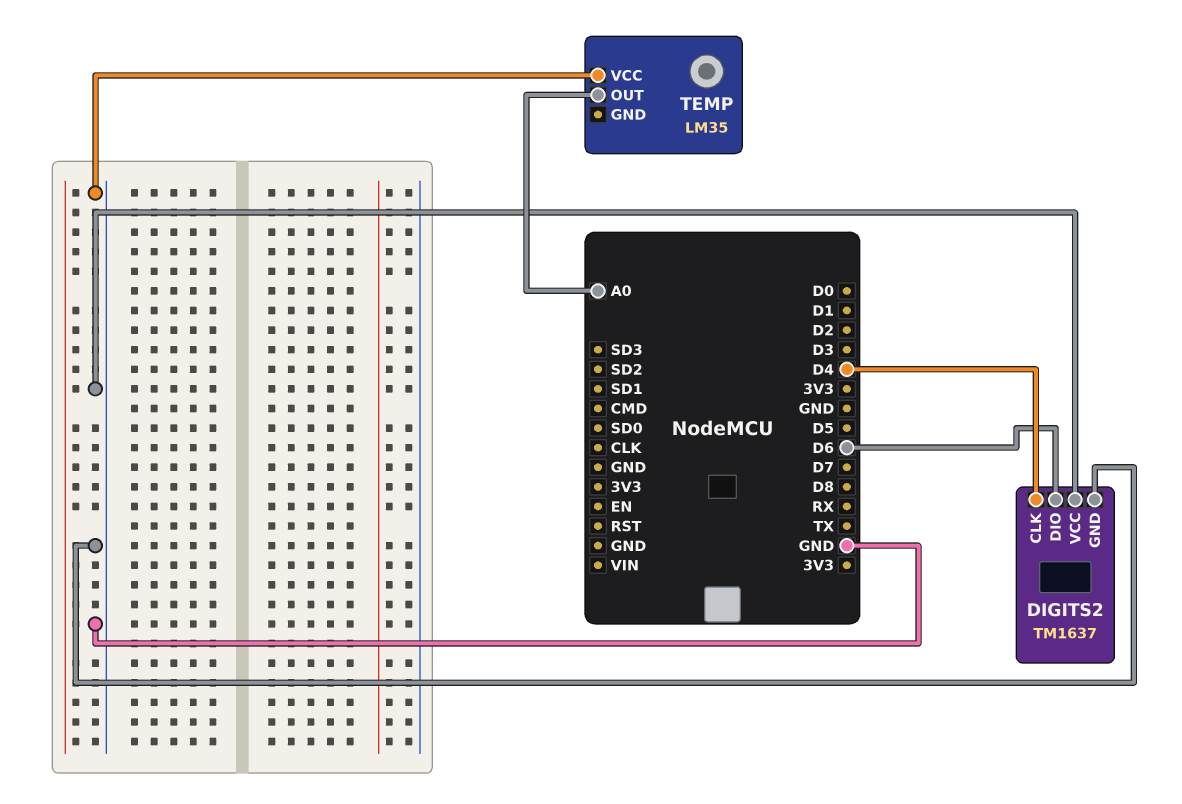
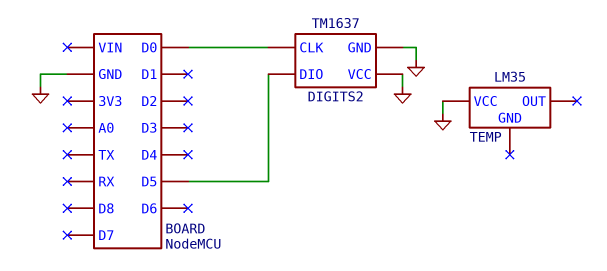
DIGITS2 pin CLK: D4 -> D0
DIGITS2 pin DIO: D6 -> D5
TEMP pin OUT: A0 -> none

